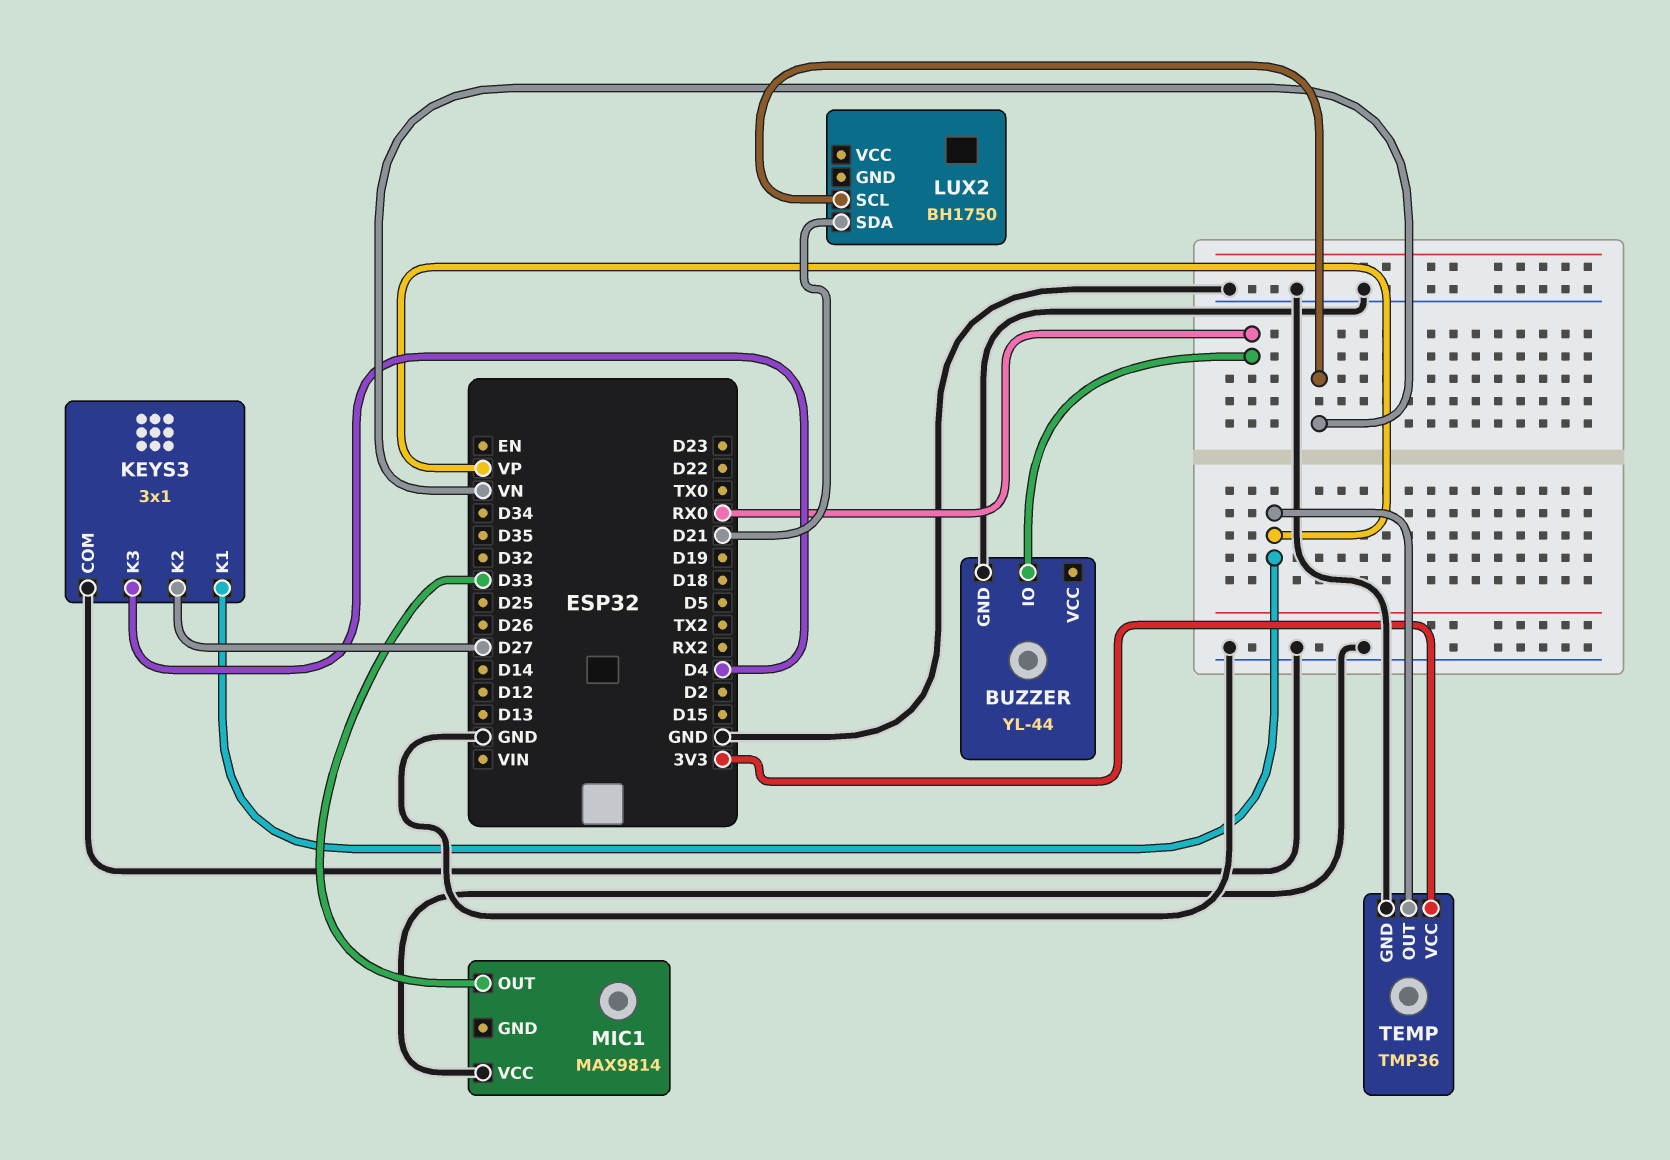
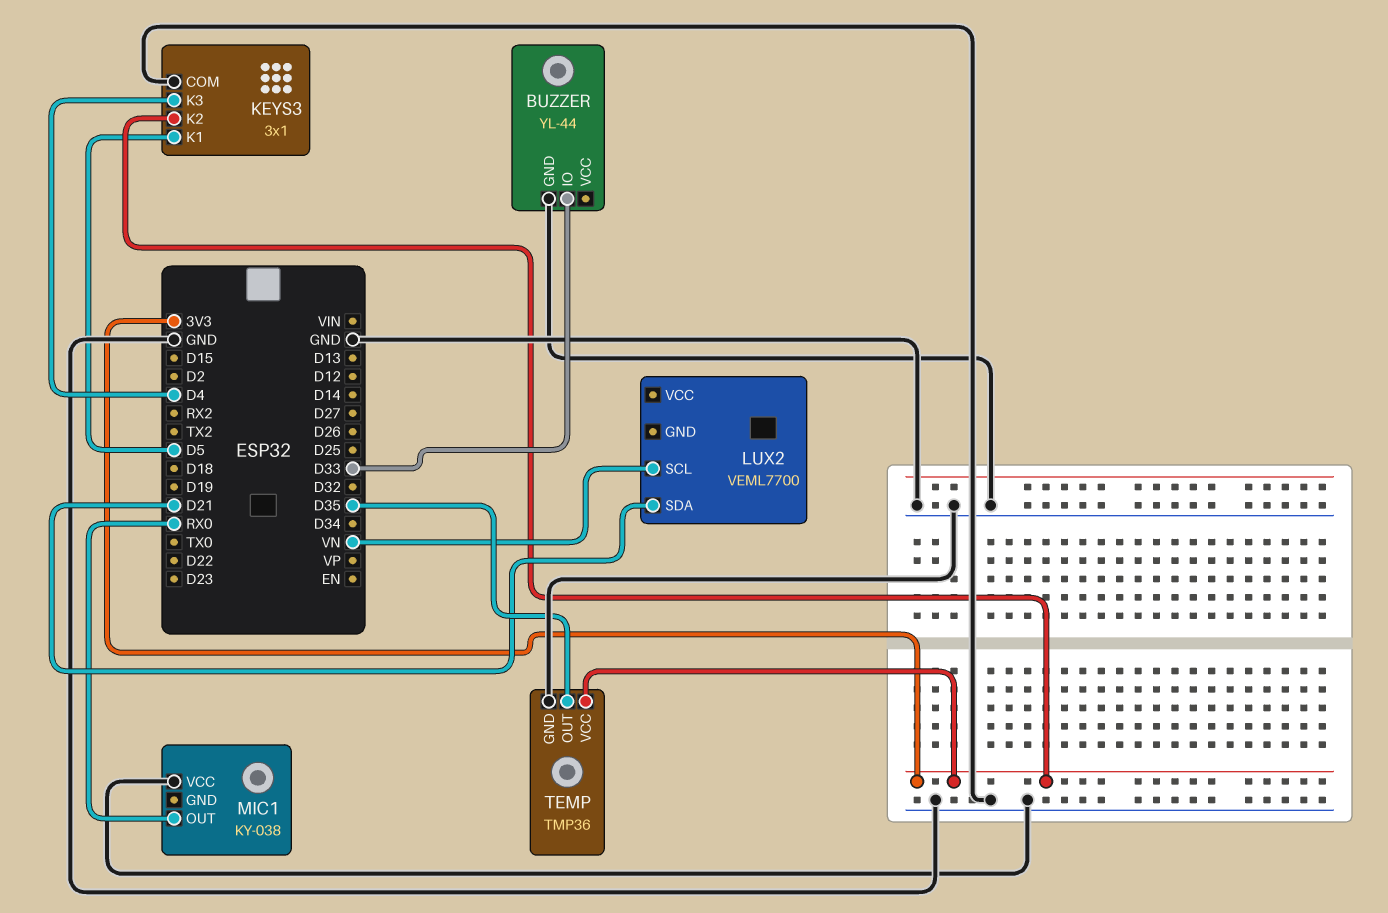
BUZZER pin IO: RX0 -> D33
KEYS3 pin K1: VP -> D5
KEYS3 pin K2: D27 -> 3V3
LUX2: BH1750 -> VEML7700
MIC1: MAX9814 -> KY-038
MIC1 pin OUT: D33 -> RX0
TEMP pin OUT: VP -> D35

